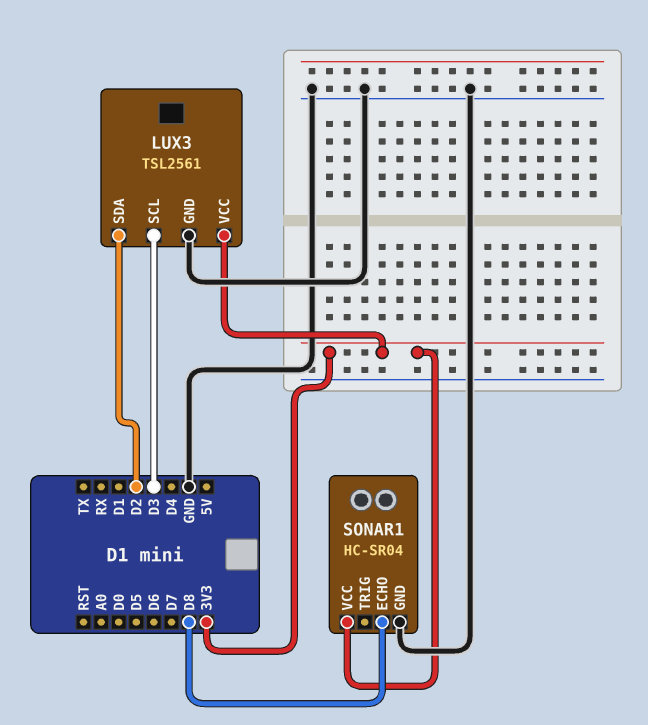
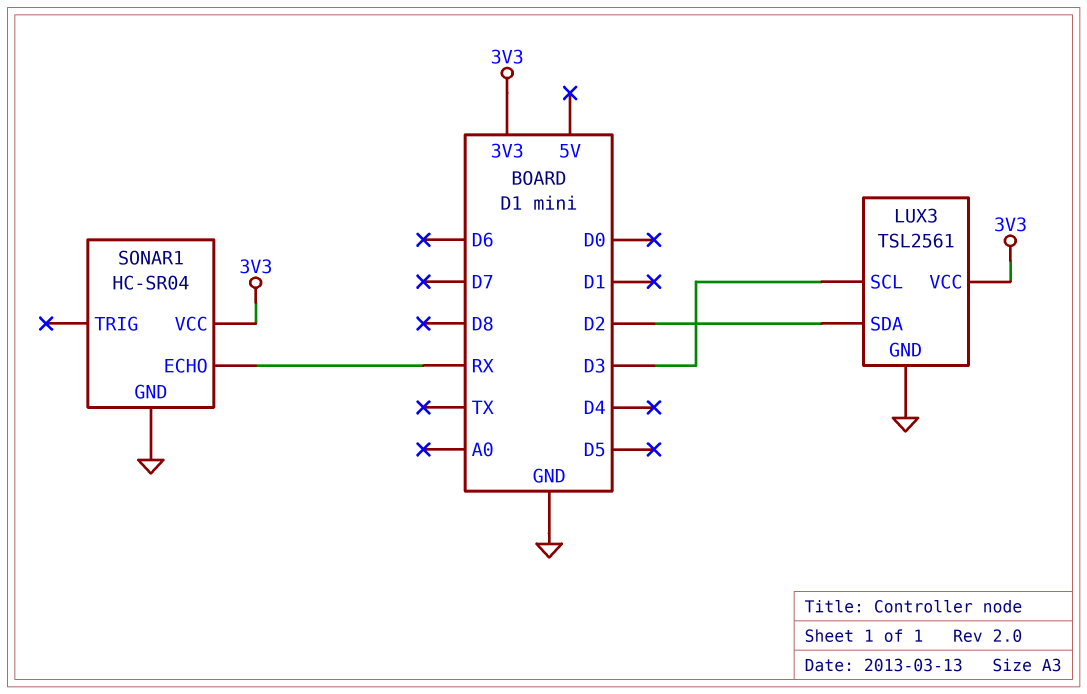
SONAR1 pin ECHO: D8 -> RX

